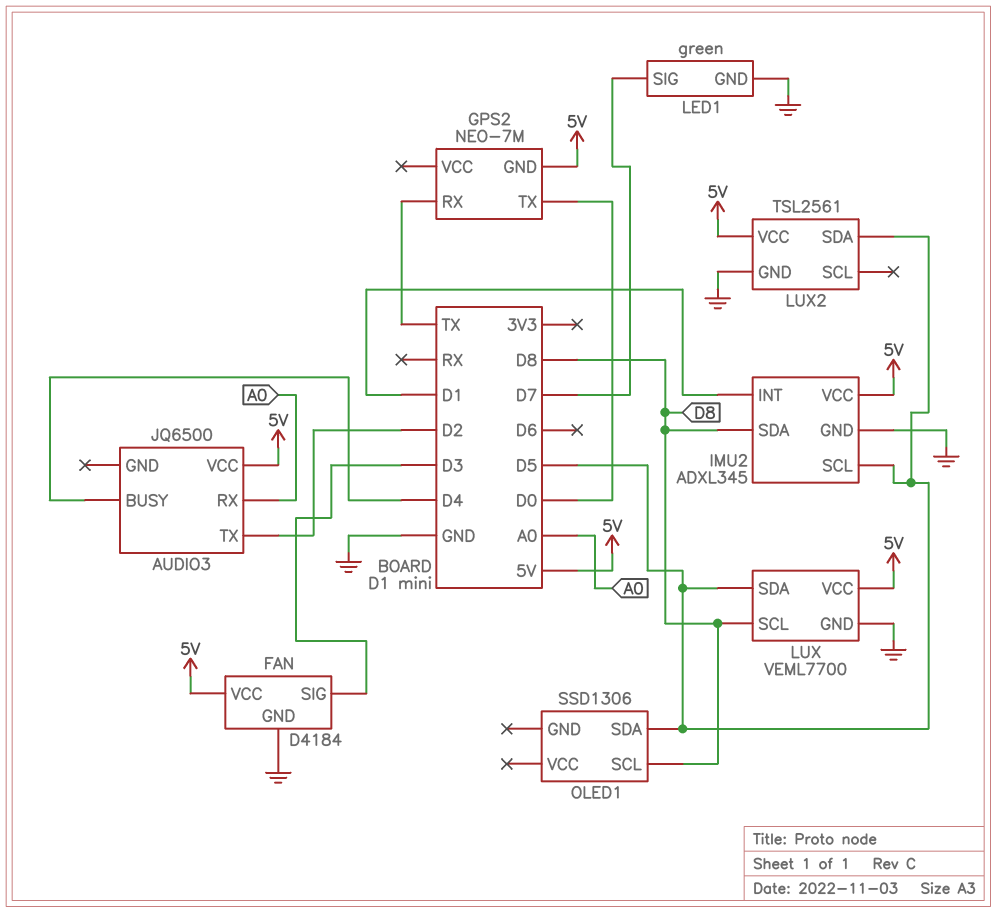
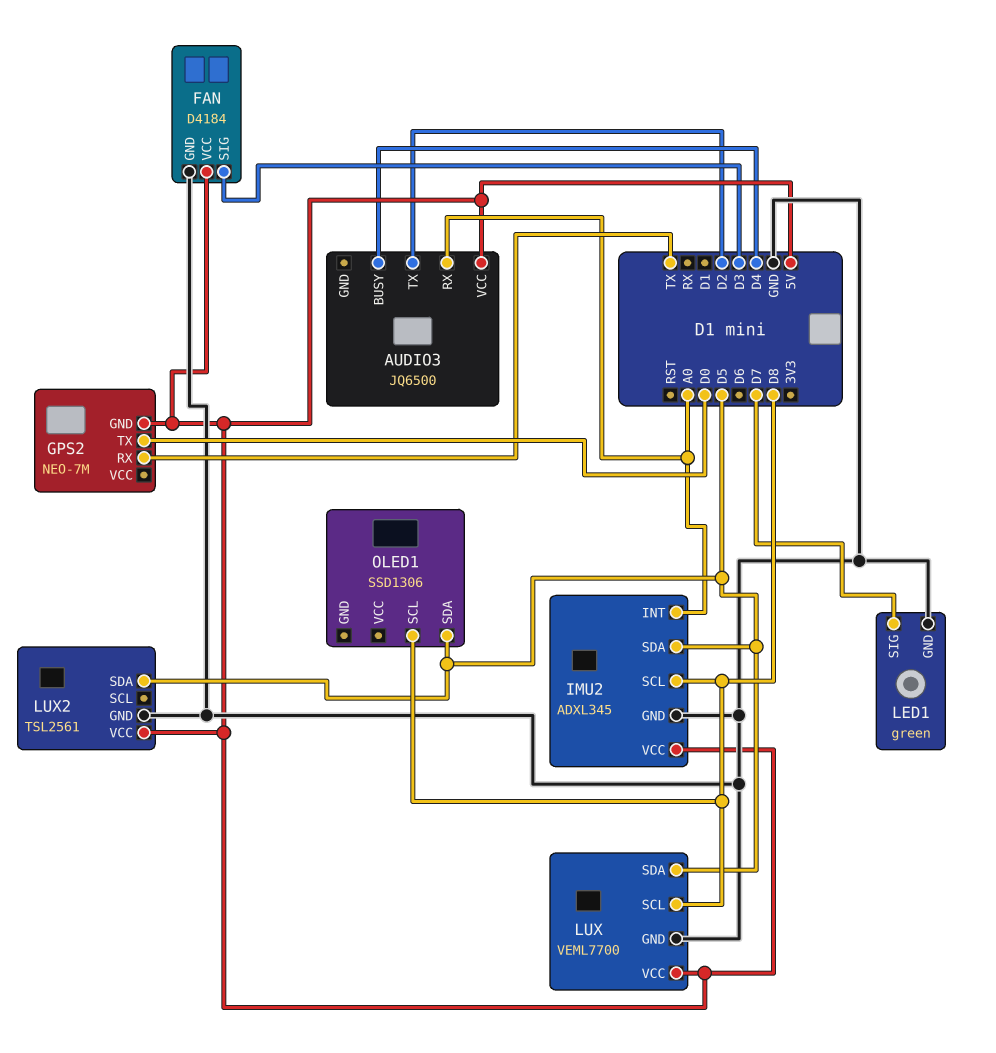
IMU2 pin INT: D1 -> A0
IMU2 pin SCL: D5 -> D8
IMU2 pin SDA: D8 -> D5

